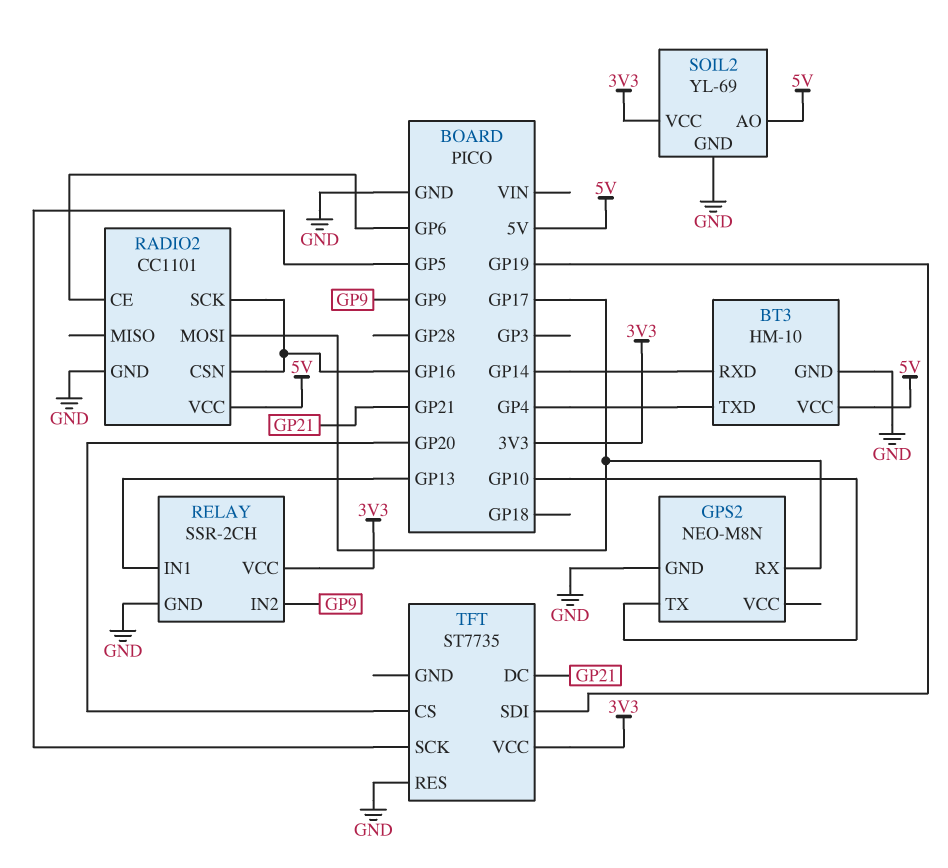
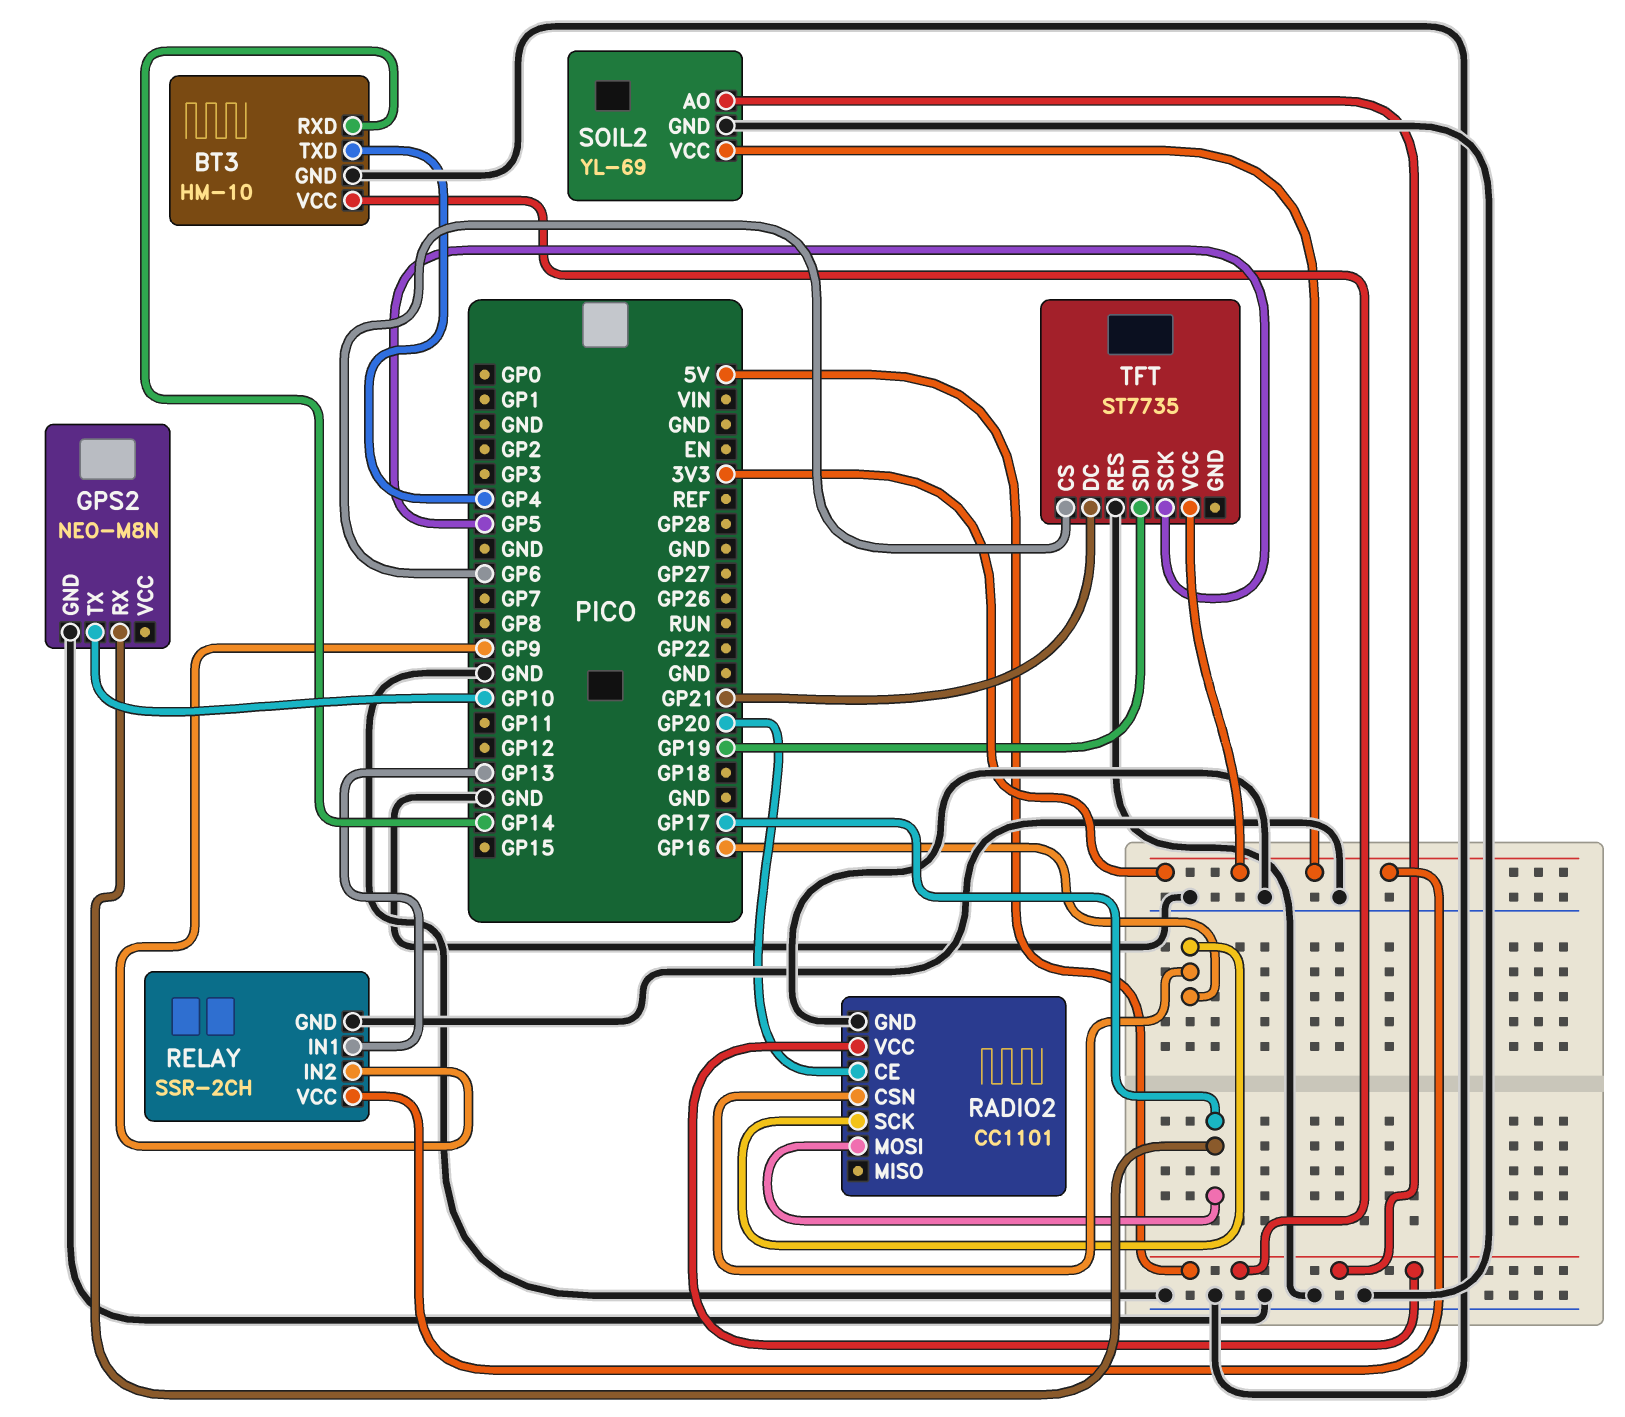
RADIO2 pin CE: GP6 -> GP20
TFT pin CS: GP20 -> GP6

